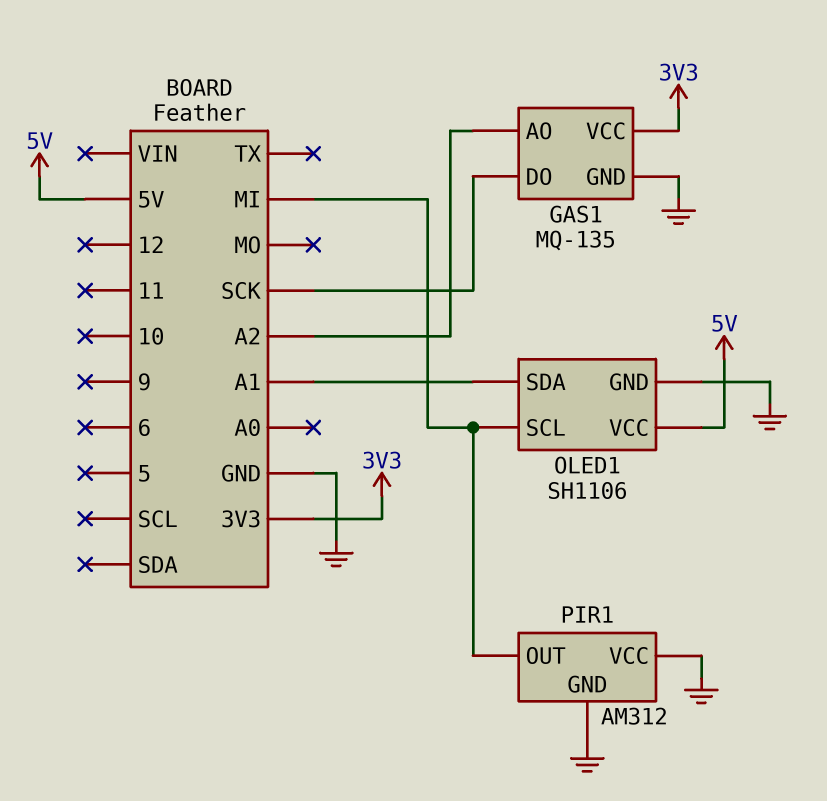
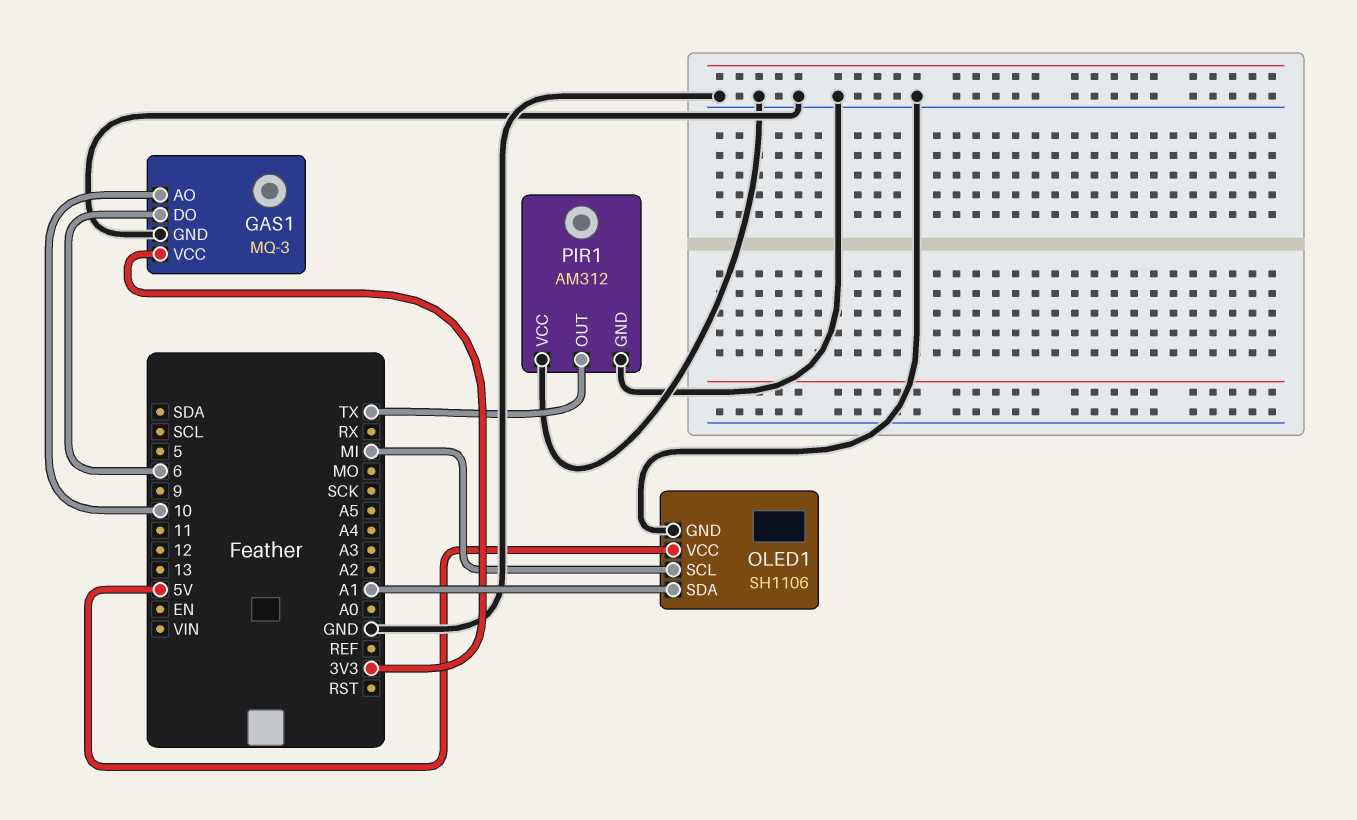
GAS1: MQ-135 -> MQ-3
GAS1 pin AO: A2 -> 10
GAS1 pin DO: SCK -> 6
PIR1 pin OUT: MI -> TX

